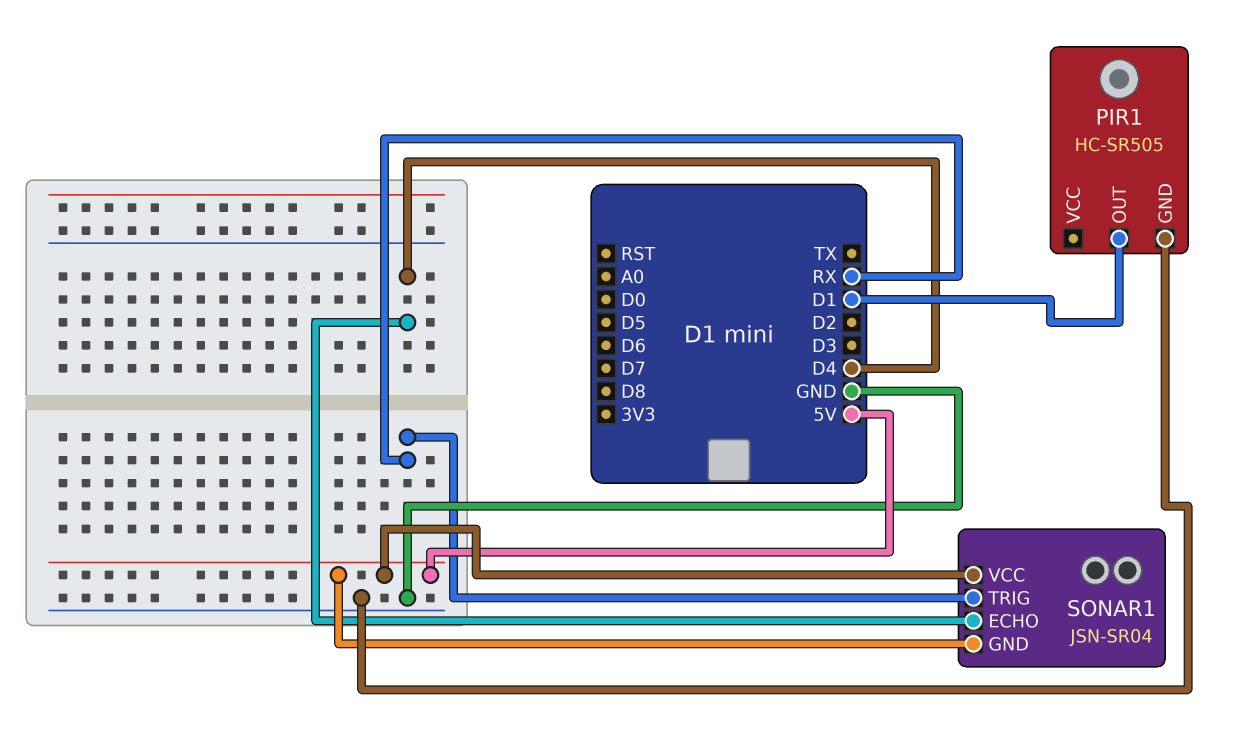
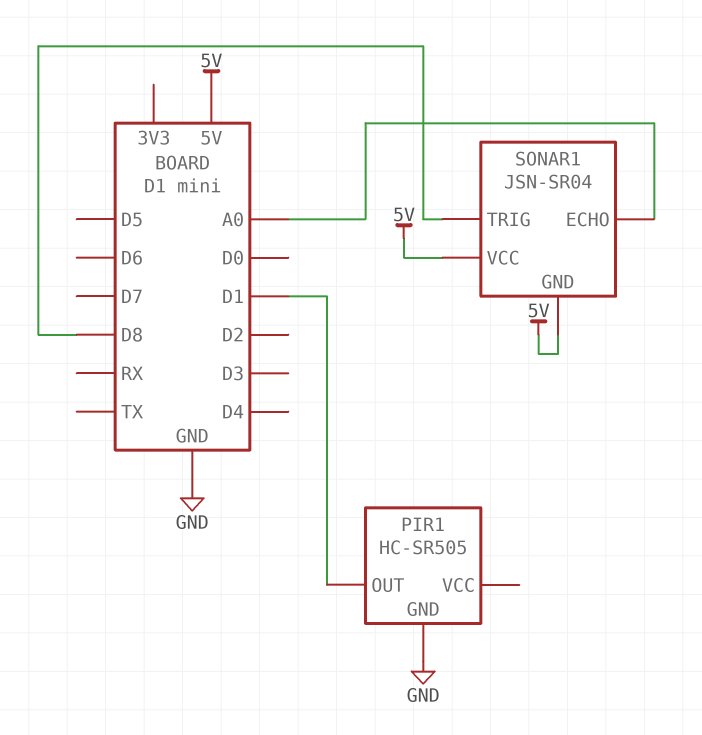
SONAR1 pin ECHO: D4 -> A0
SONAR1 pin TRIG: RX -> D8

